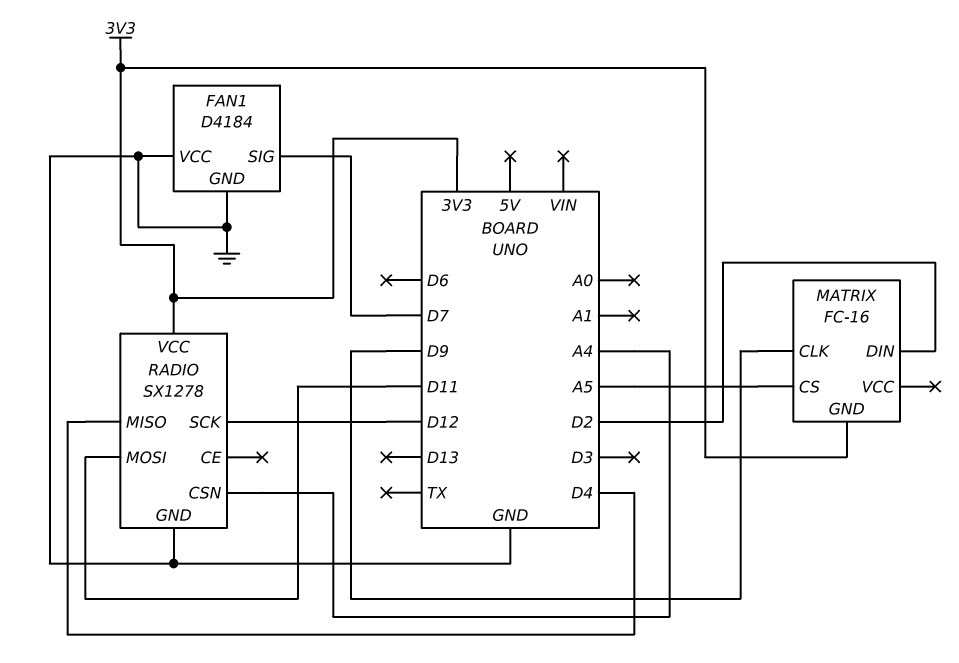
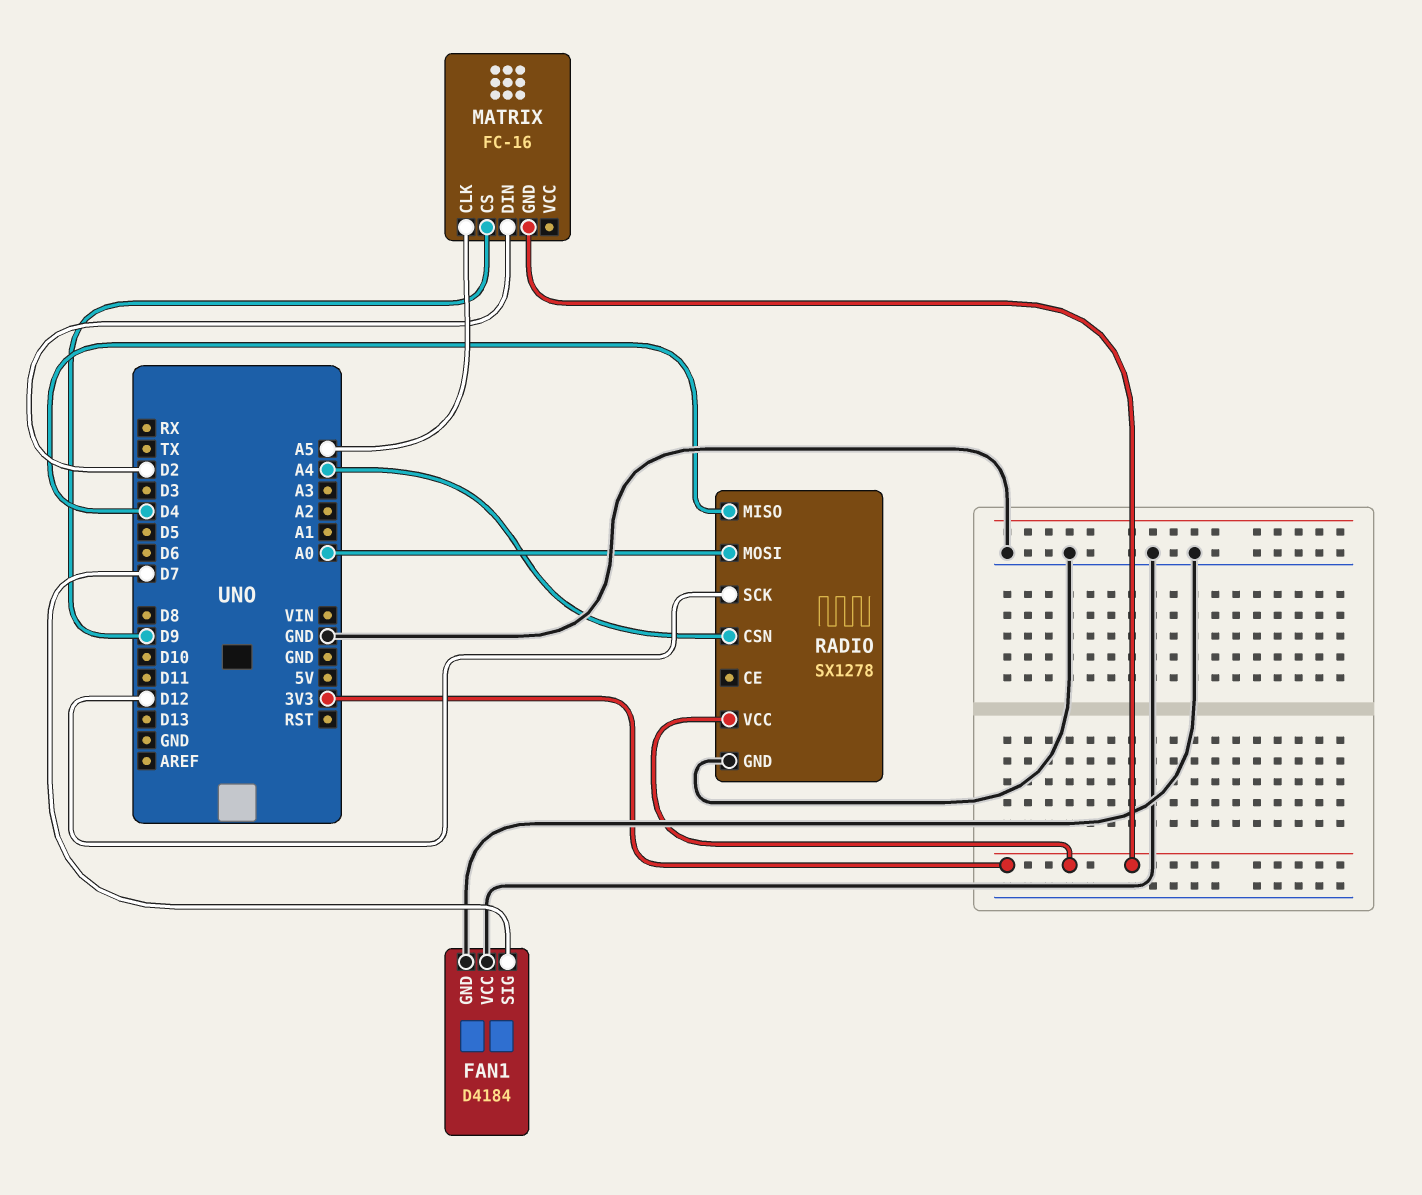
MATRIX pin CLK: D9 -> A5
MATRIX pin CS: A5 -> D9
RADIO pin MOSI: D11 -> A0

